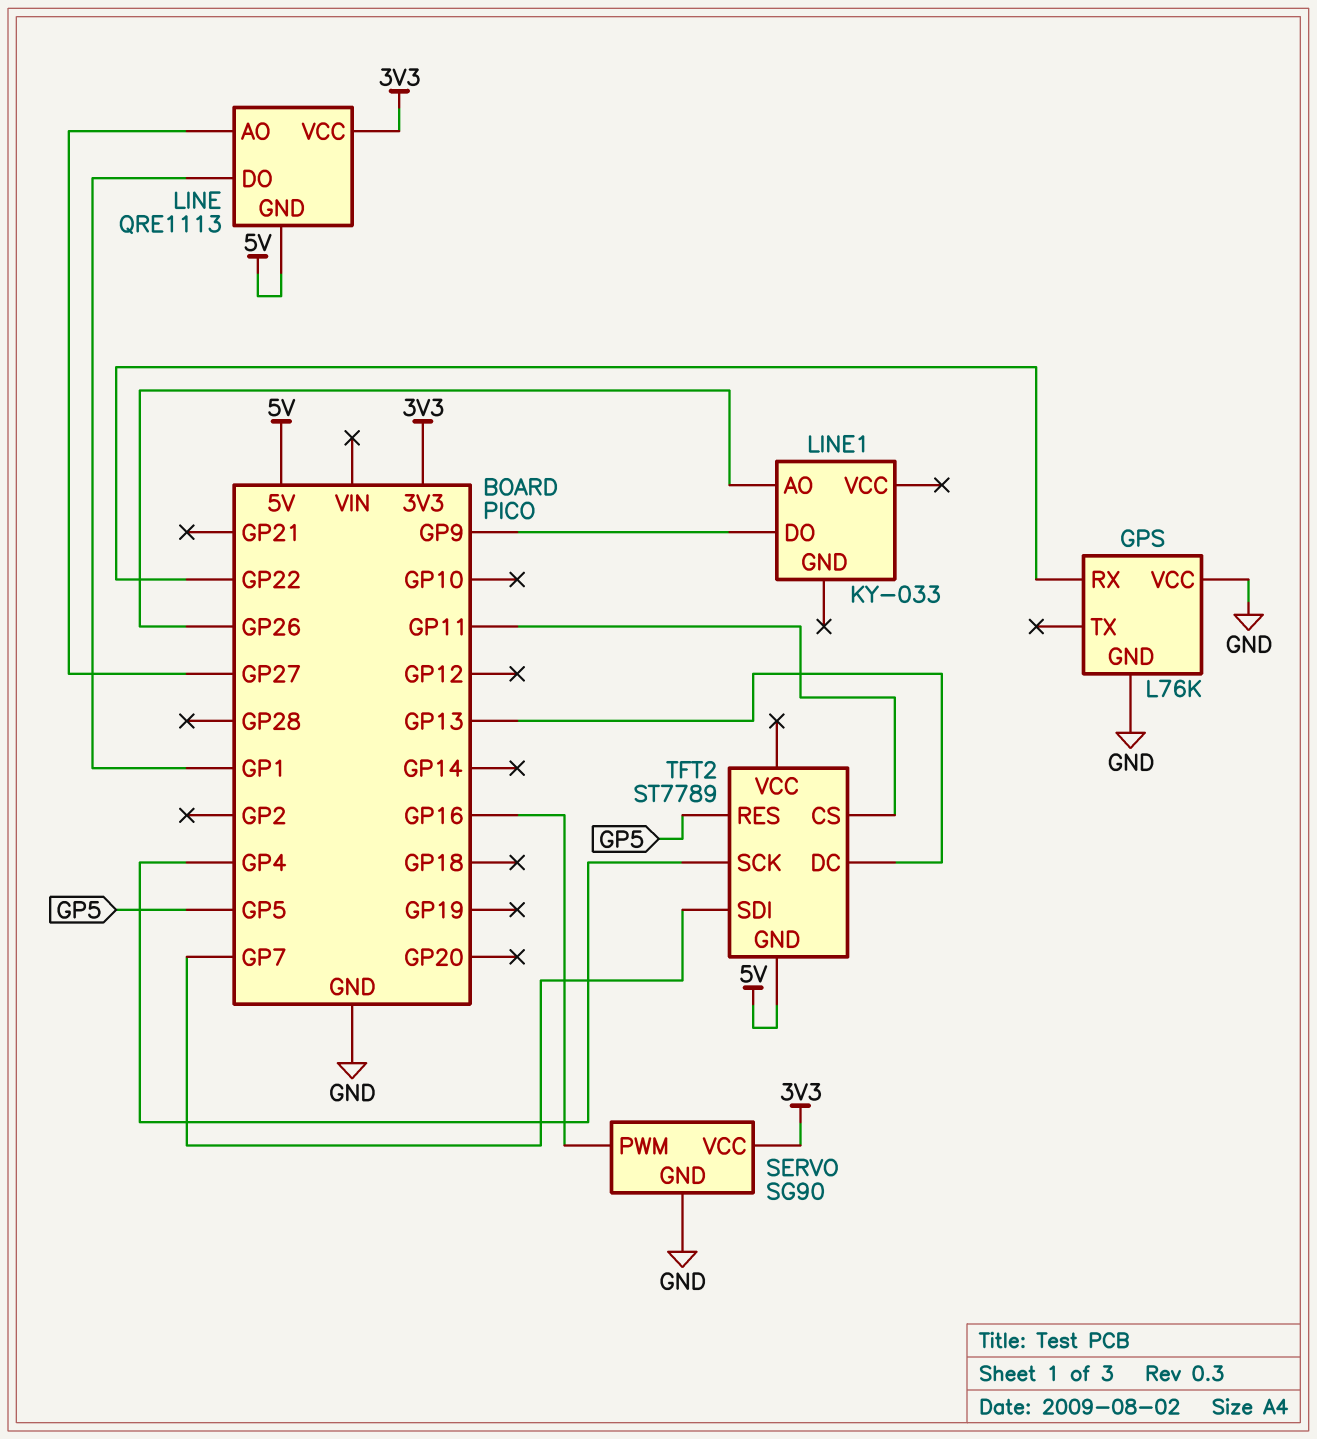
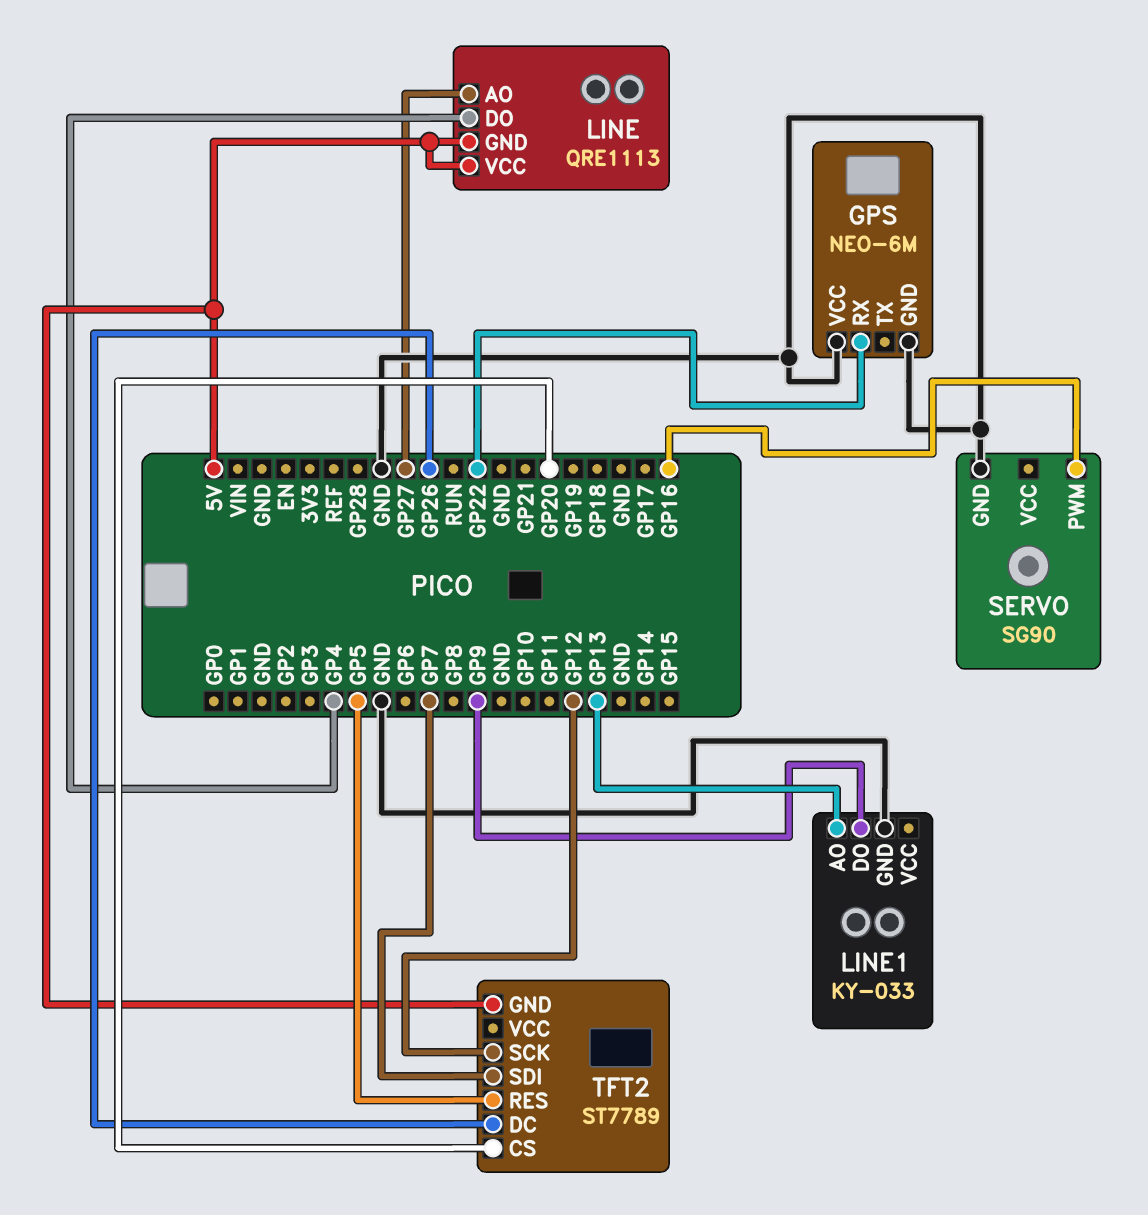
GPS: L76K -> NEO-6M
LINE pin DO: GP1 -> GP4
LINE pin VCC: 3V3 -> 5V
LINE1 pin AO: GP26 -> GP13
LINE1 pin GND: none -> GND
SERVO pin VCC: 3V3 -> none
TFT2 pin CS: GP11 -> GP20
TFT2 pin DC: GP13 -> GP26
TFT2 pin SCK: GP4 -> GP12

